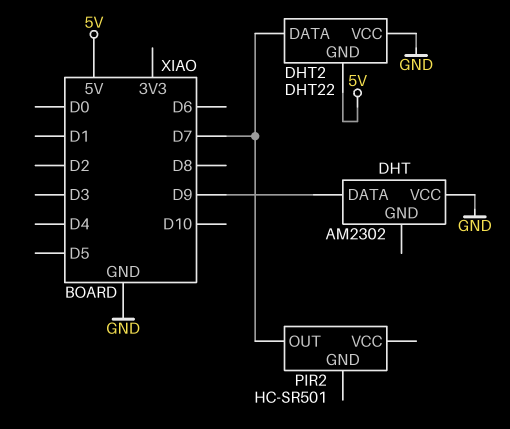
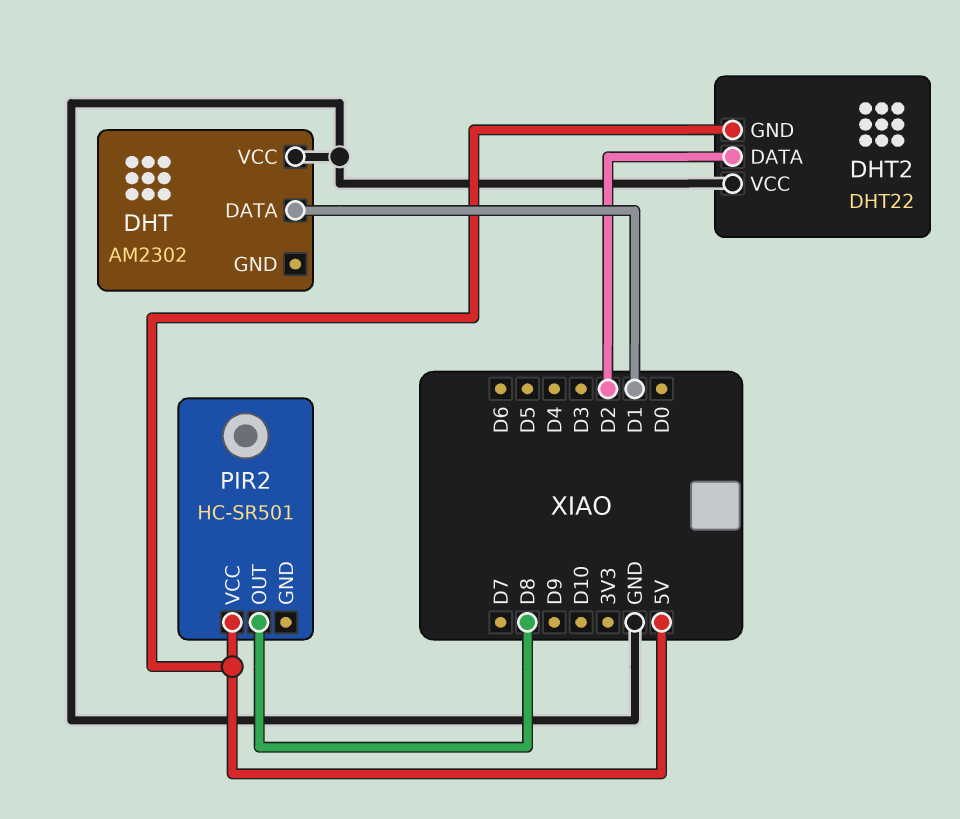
DHT pin DATA: D9 -> D1
DHT2 pin DATA: D7 -> D2
PIR2 pin OUT: D7 -> D8
PIR2 pin VCC: none -> 5V

